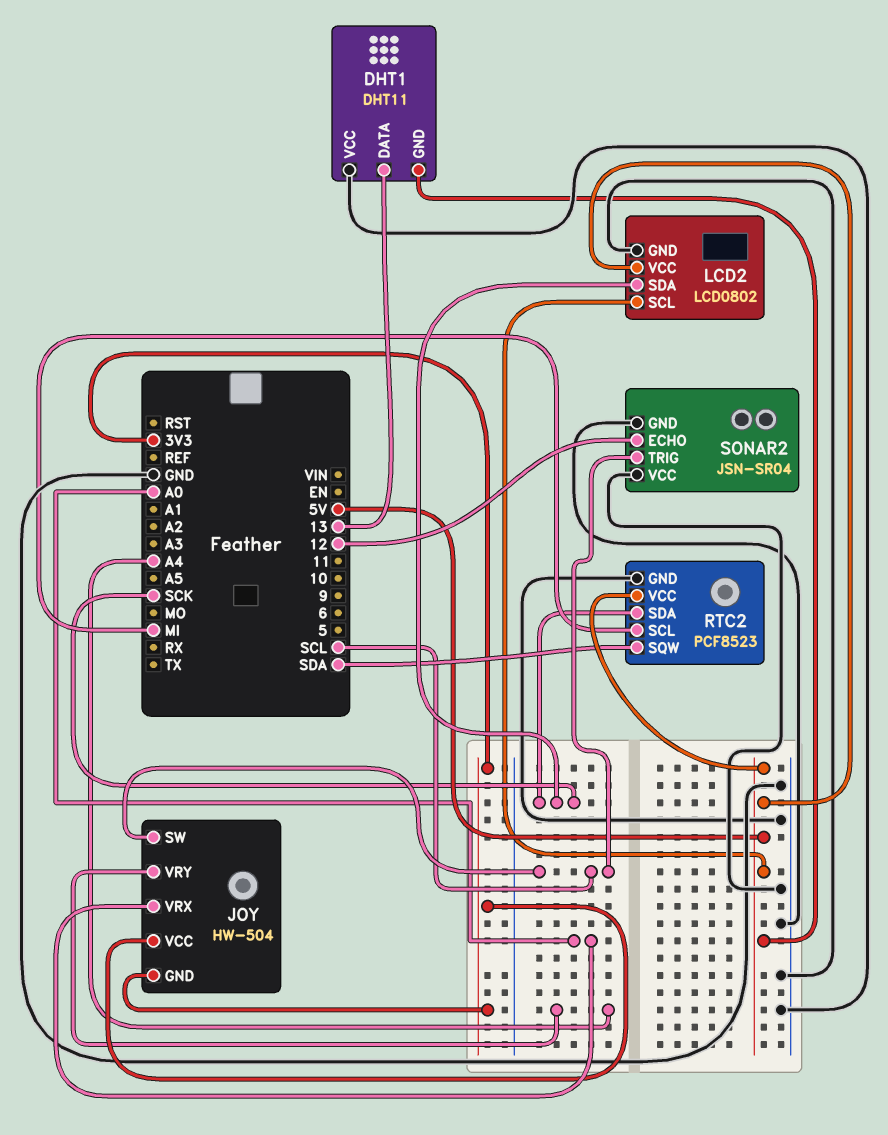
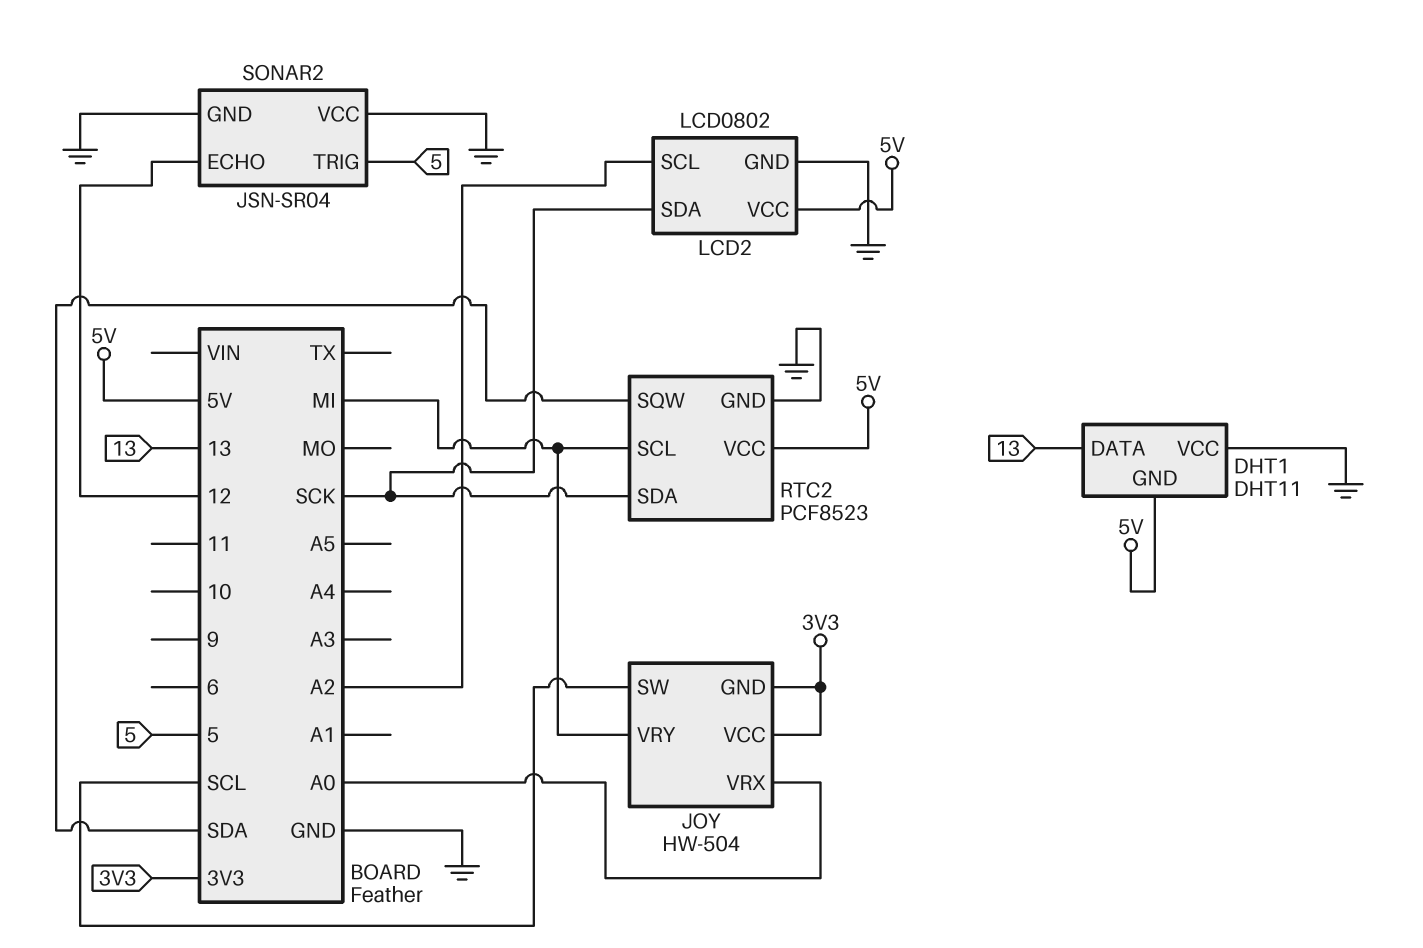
JOY pin VRY: A4 -> MI
LCD2 pin SCL: 5V -> A2
SONAR2 pin TRIG: SCL -> 5

